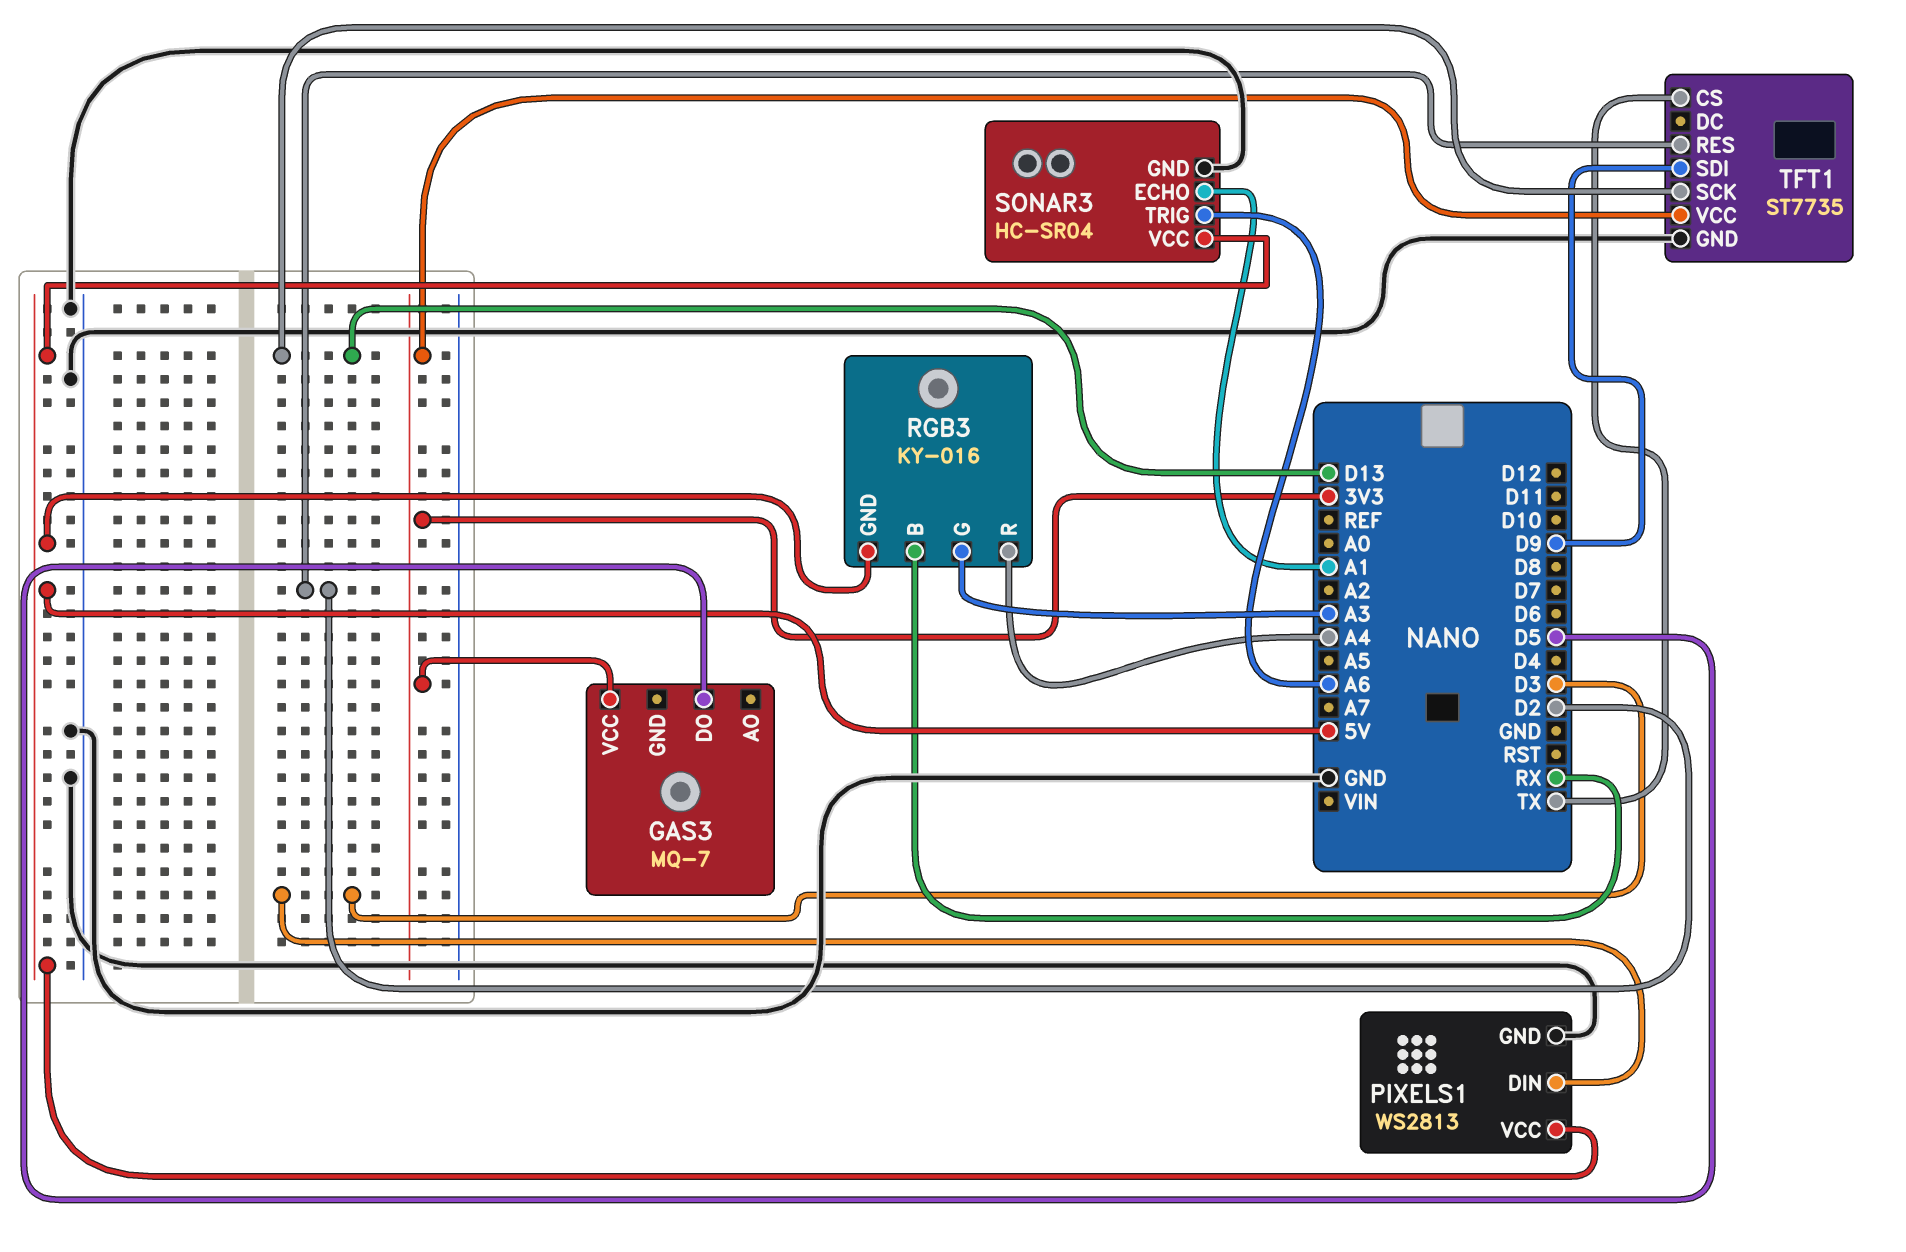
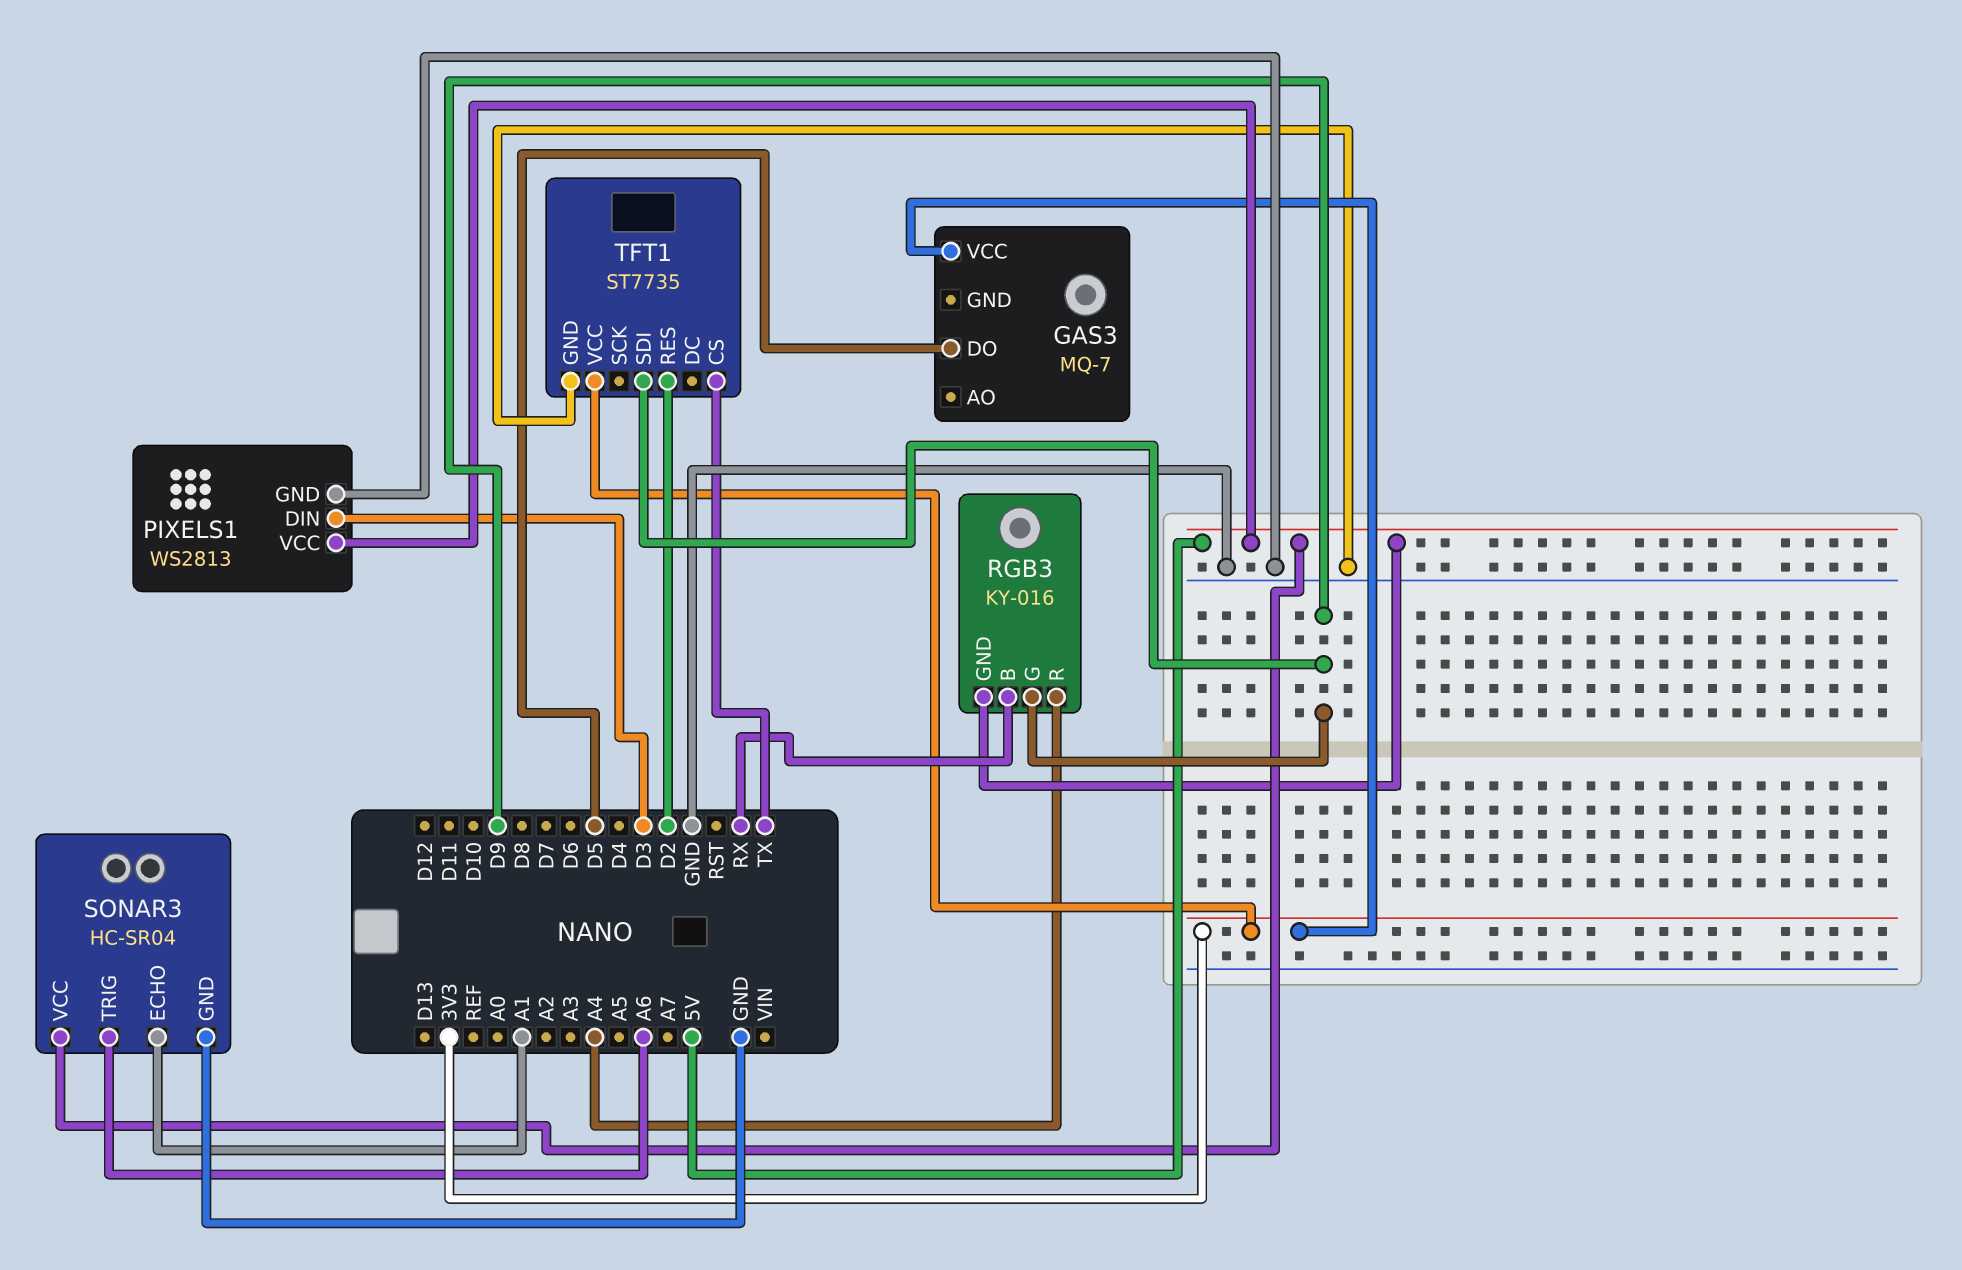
RGB3 pin G: A3 -> D9
TFT1 pin SCK: D13 -> none

